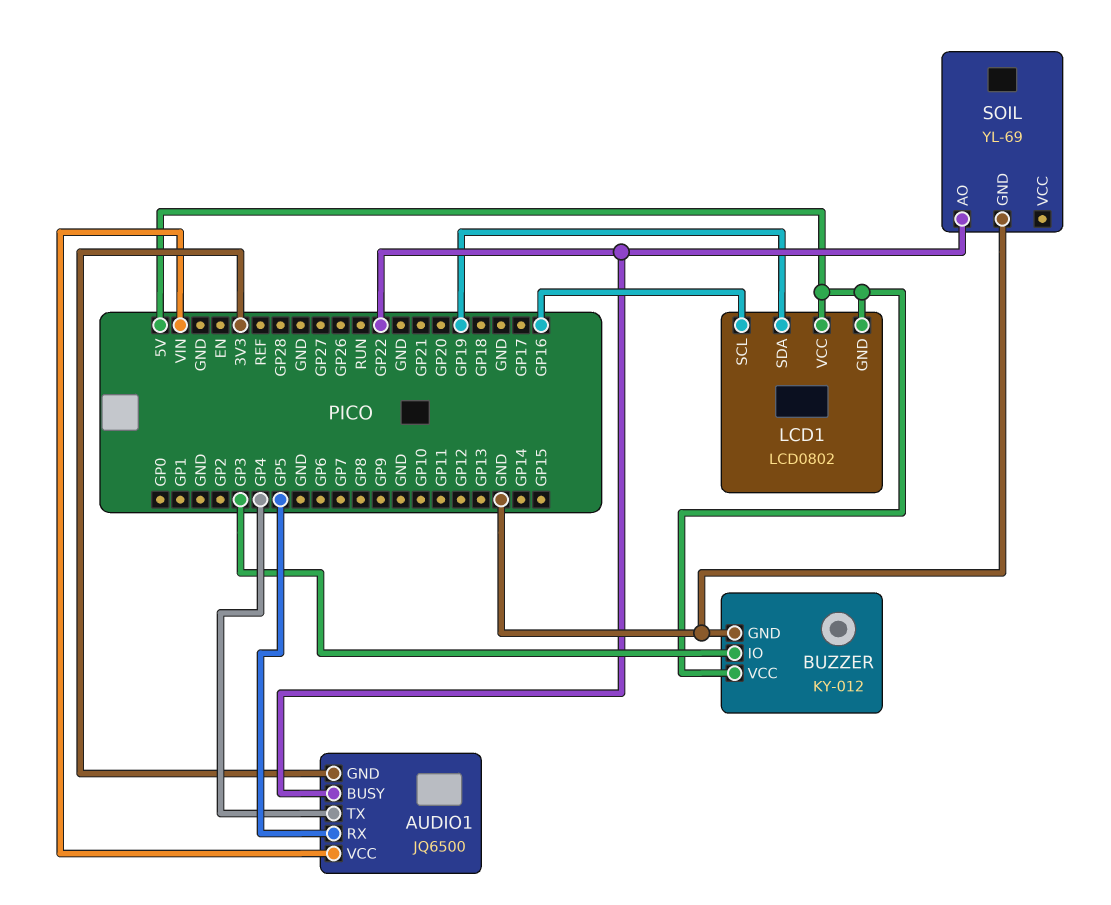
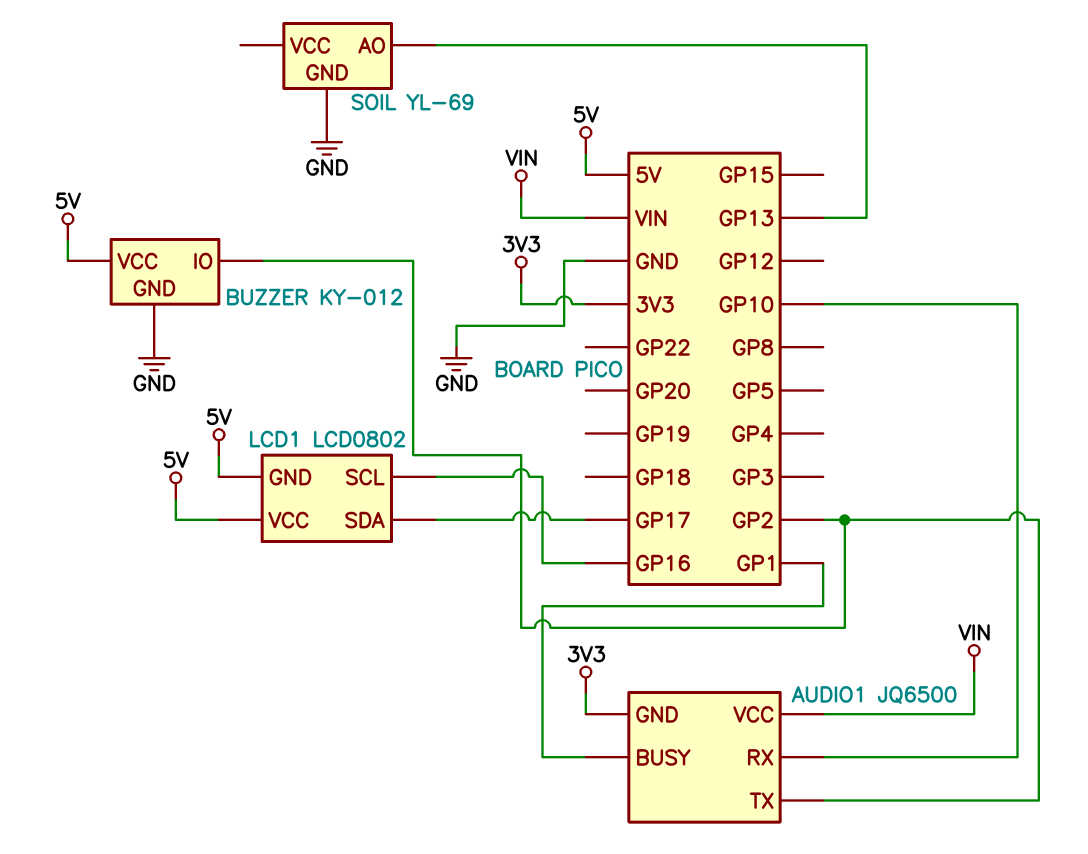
AUDIO1 pin BUSY: GP22 -> GP1
AUDIO1 pin RX: GP5 -> GP10
AUDIO1 pin TX: GP4 -> GP2
BUZZER pin IO: GP3 -> GP2
LCD1 pin SDA: GP19 -> GP17
SOIL pin AO: GP22 -> GP13

